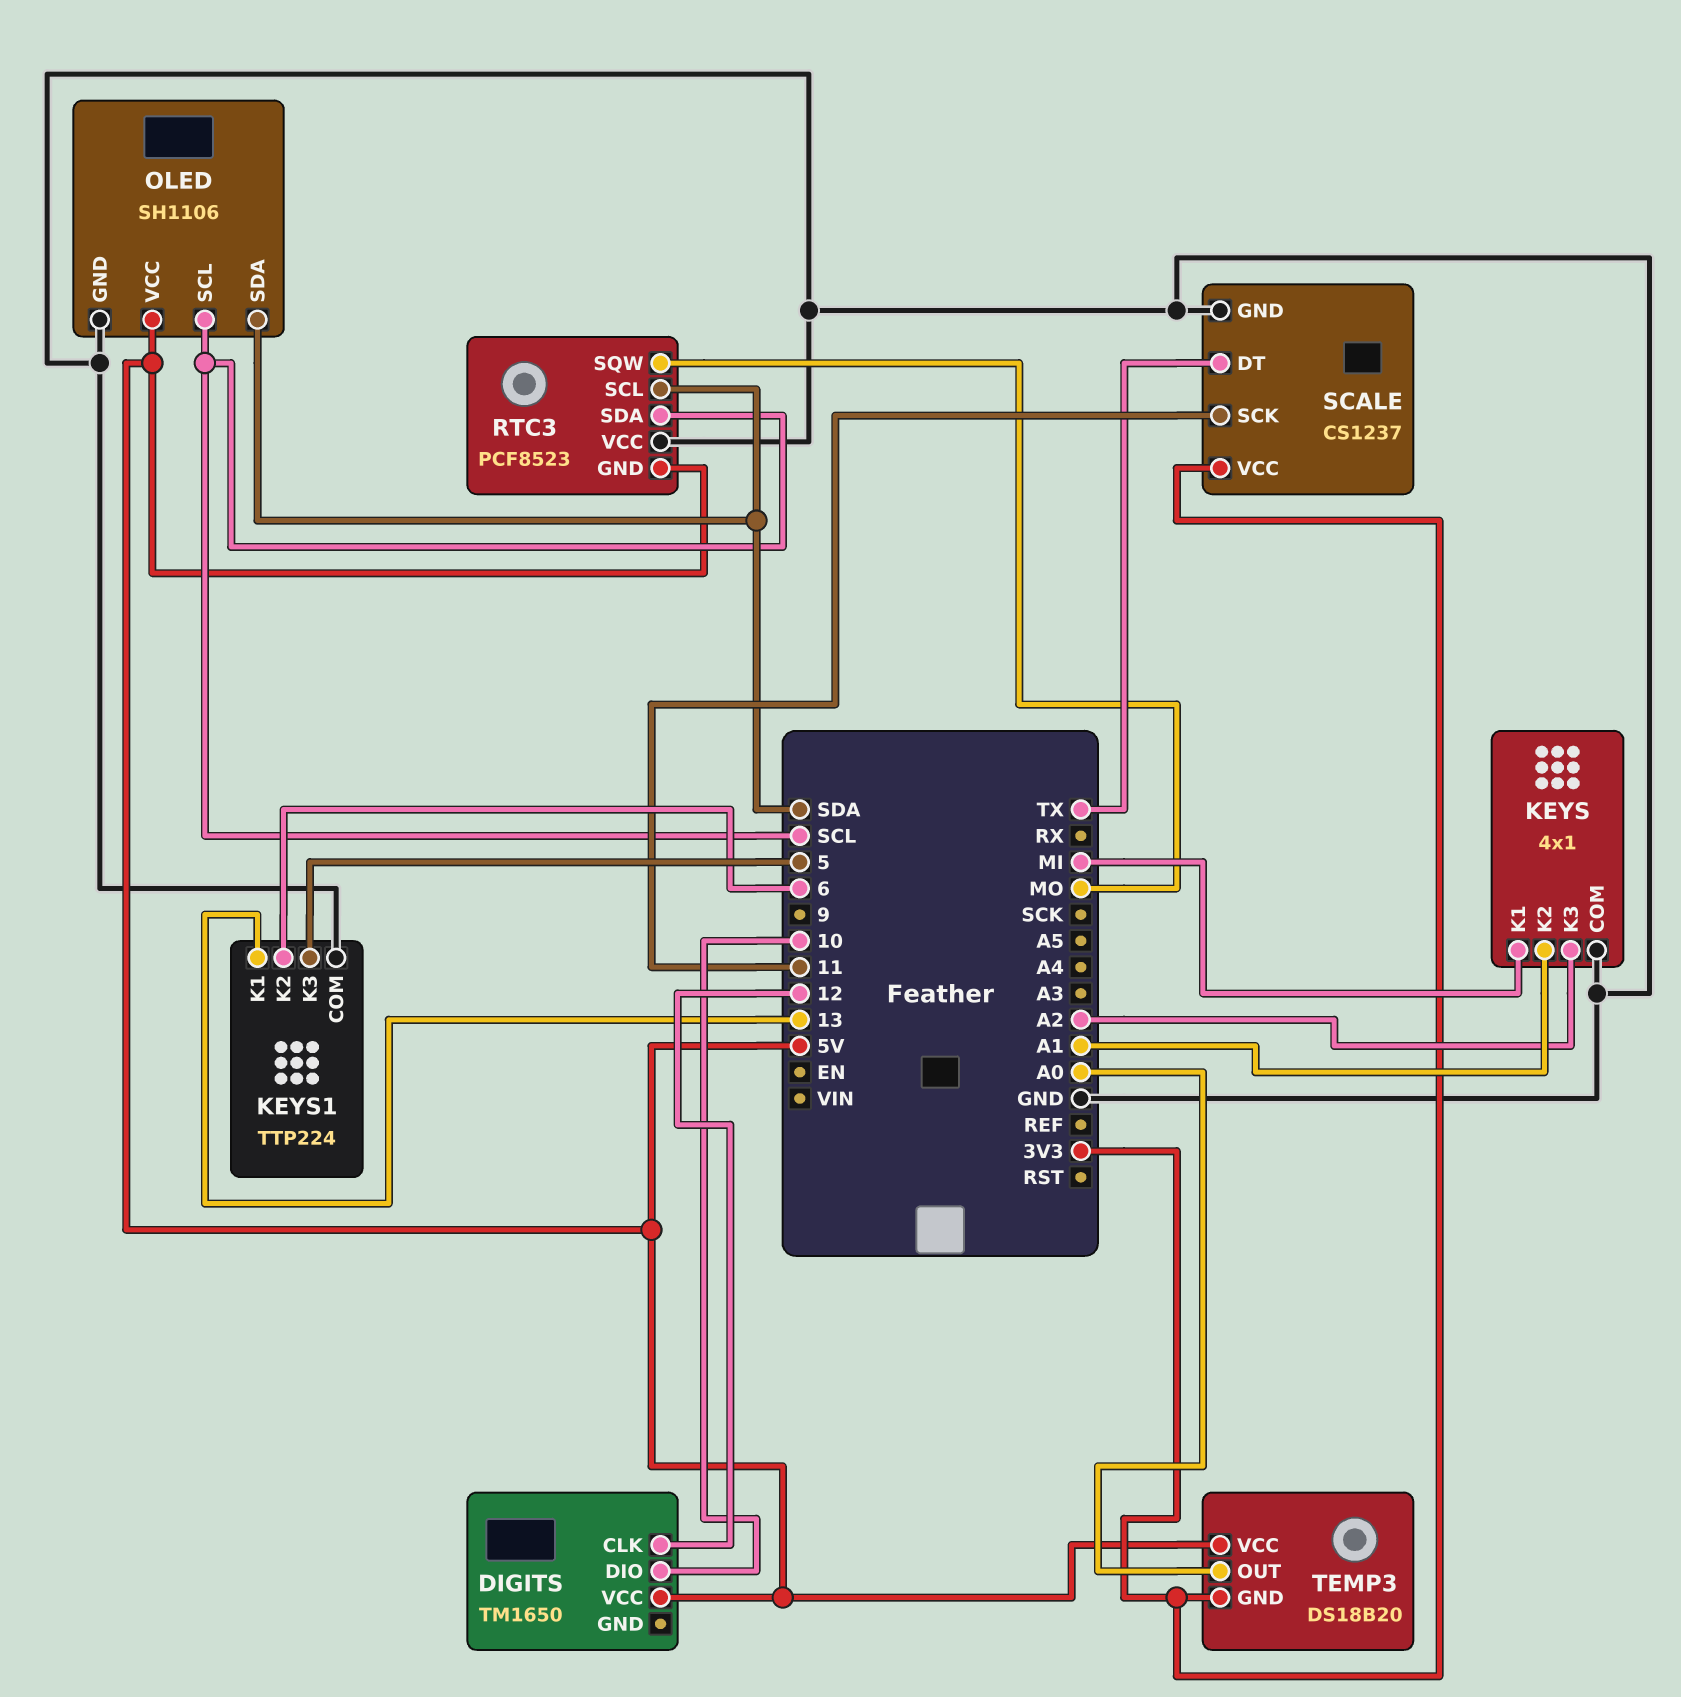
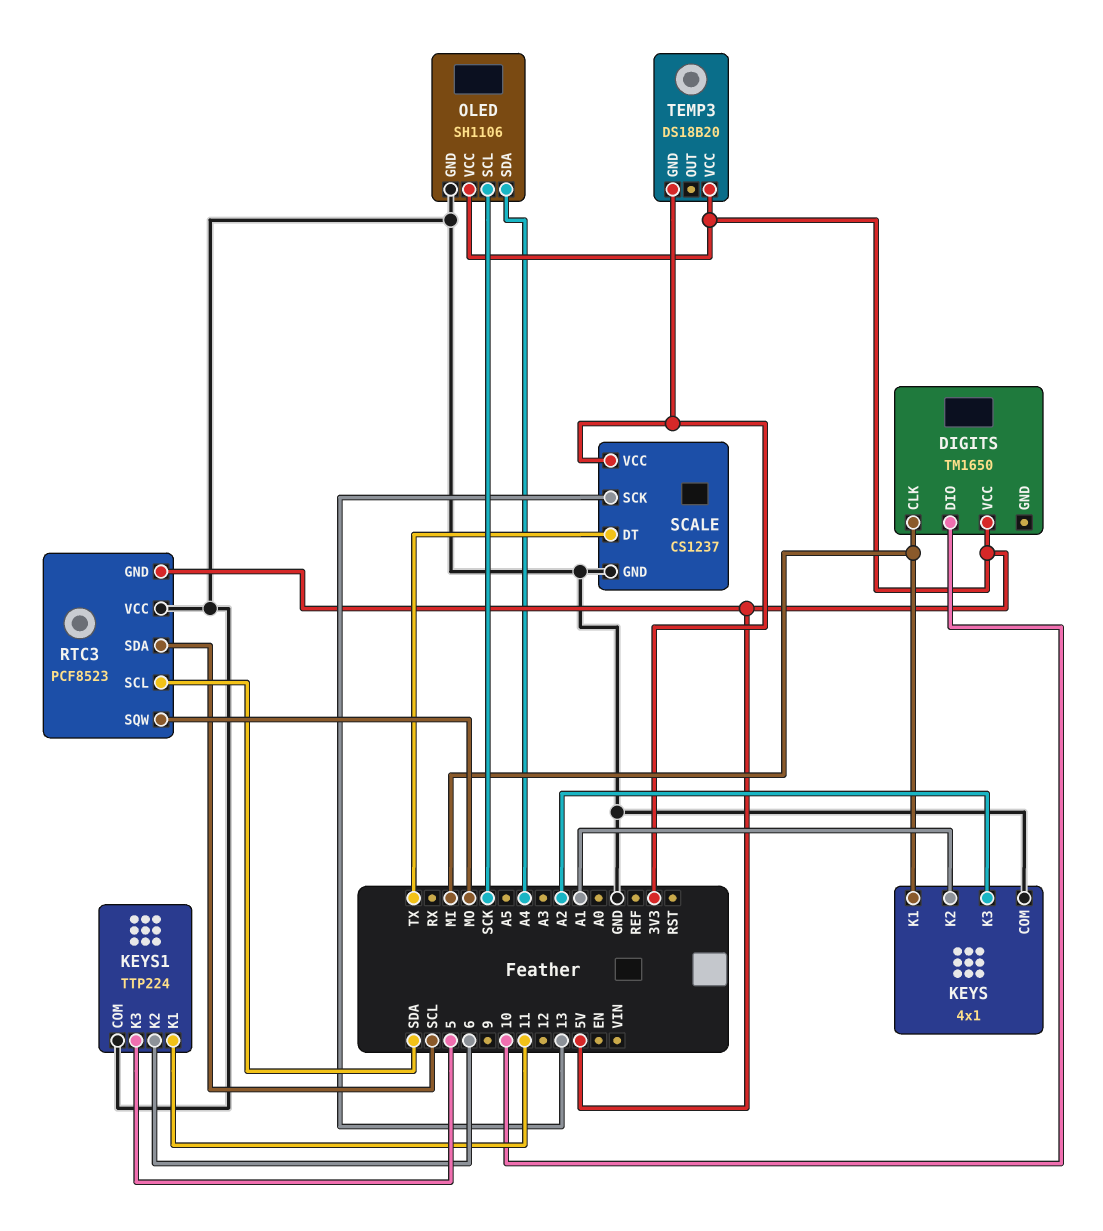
DIGITS pin CLK: 12 -> MI
KEYS1 pin K1: 13 -> 11
OLED pin SCL: SCL -> SCK
OLED pin SDA: SDA -> A4
SCALE pin SCK: 11 -> 13
TEMP3 pin OUT: A0 -> none

